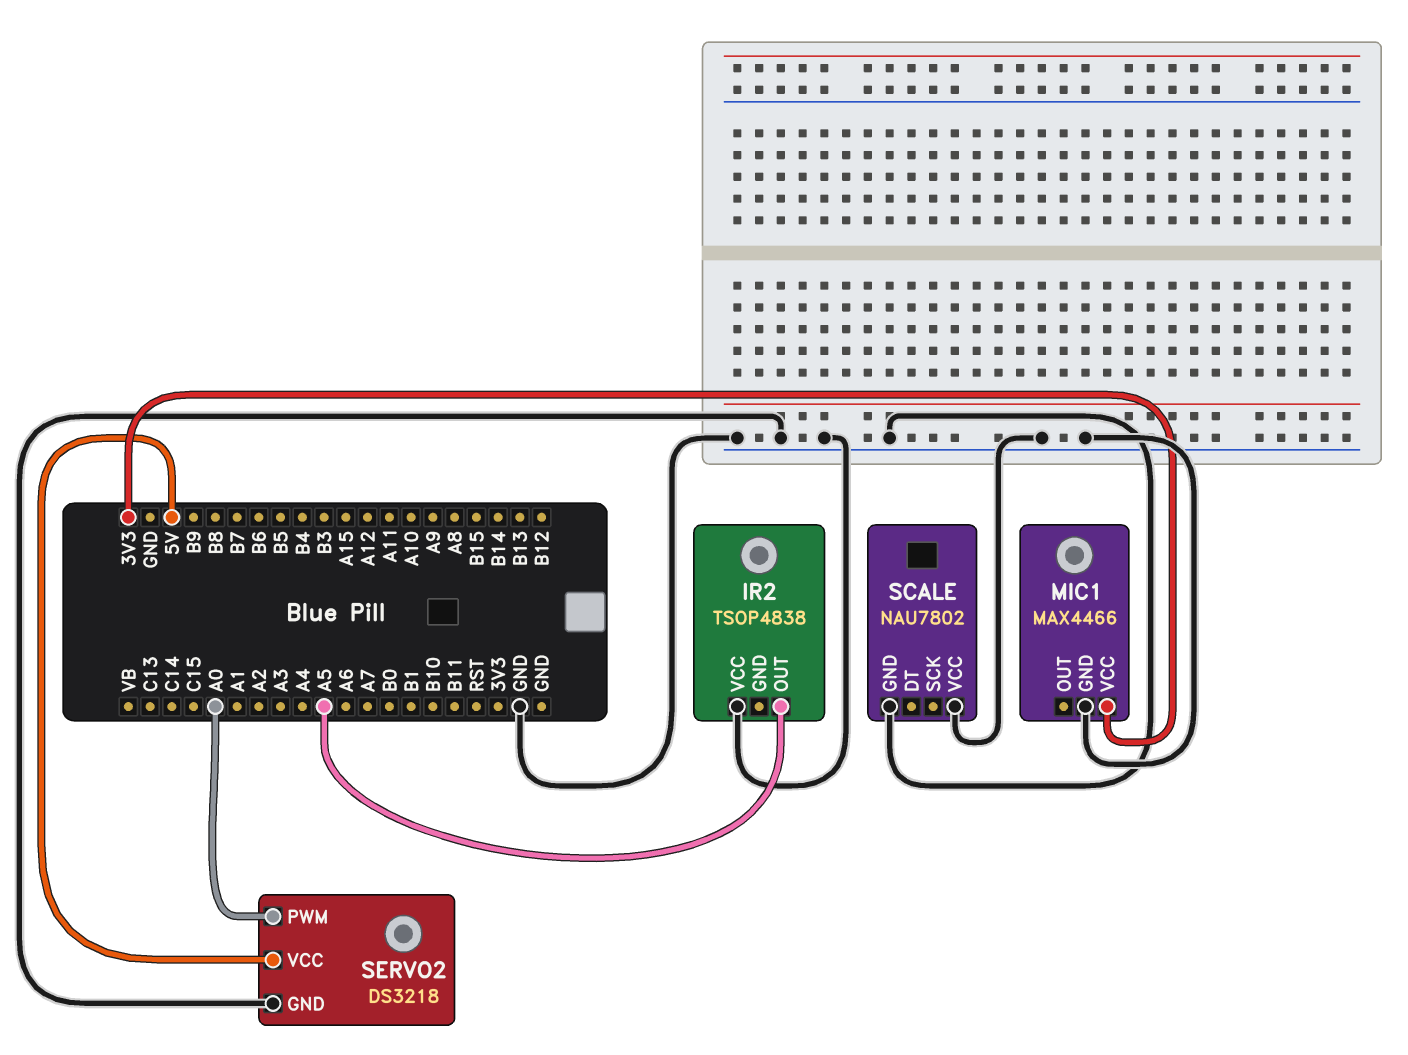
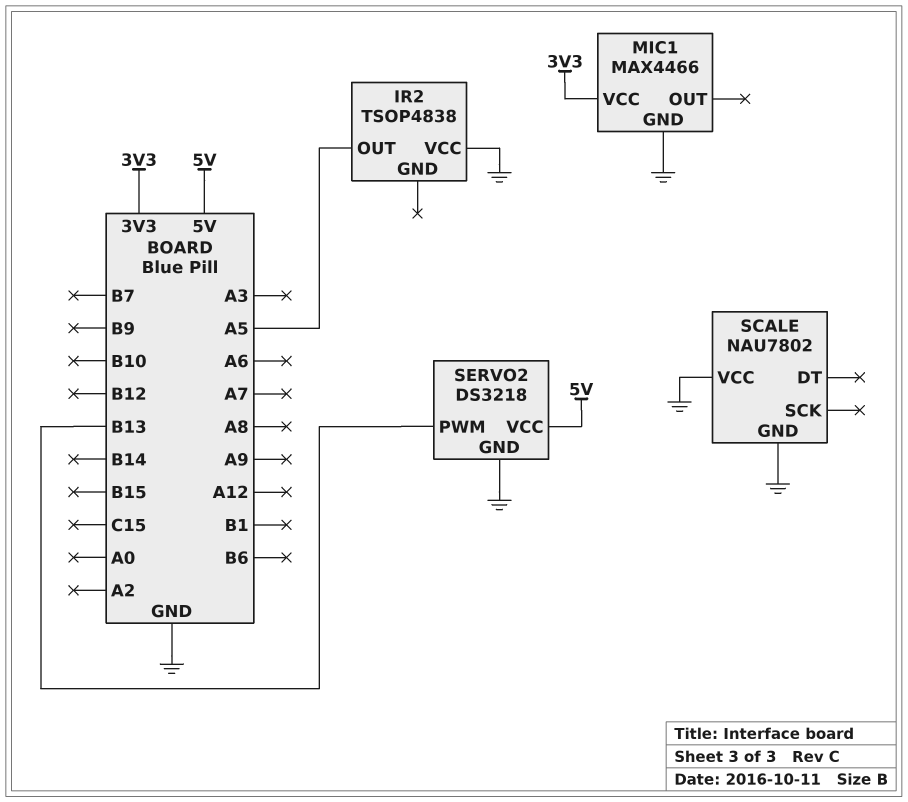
SERVO2 pin PWM: A0 -> B13

